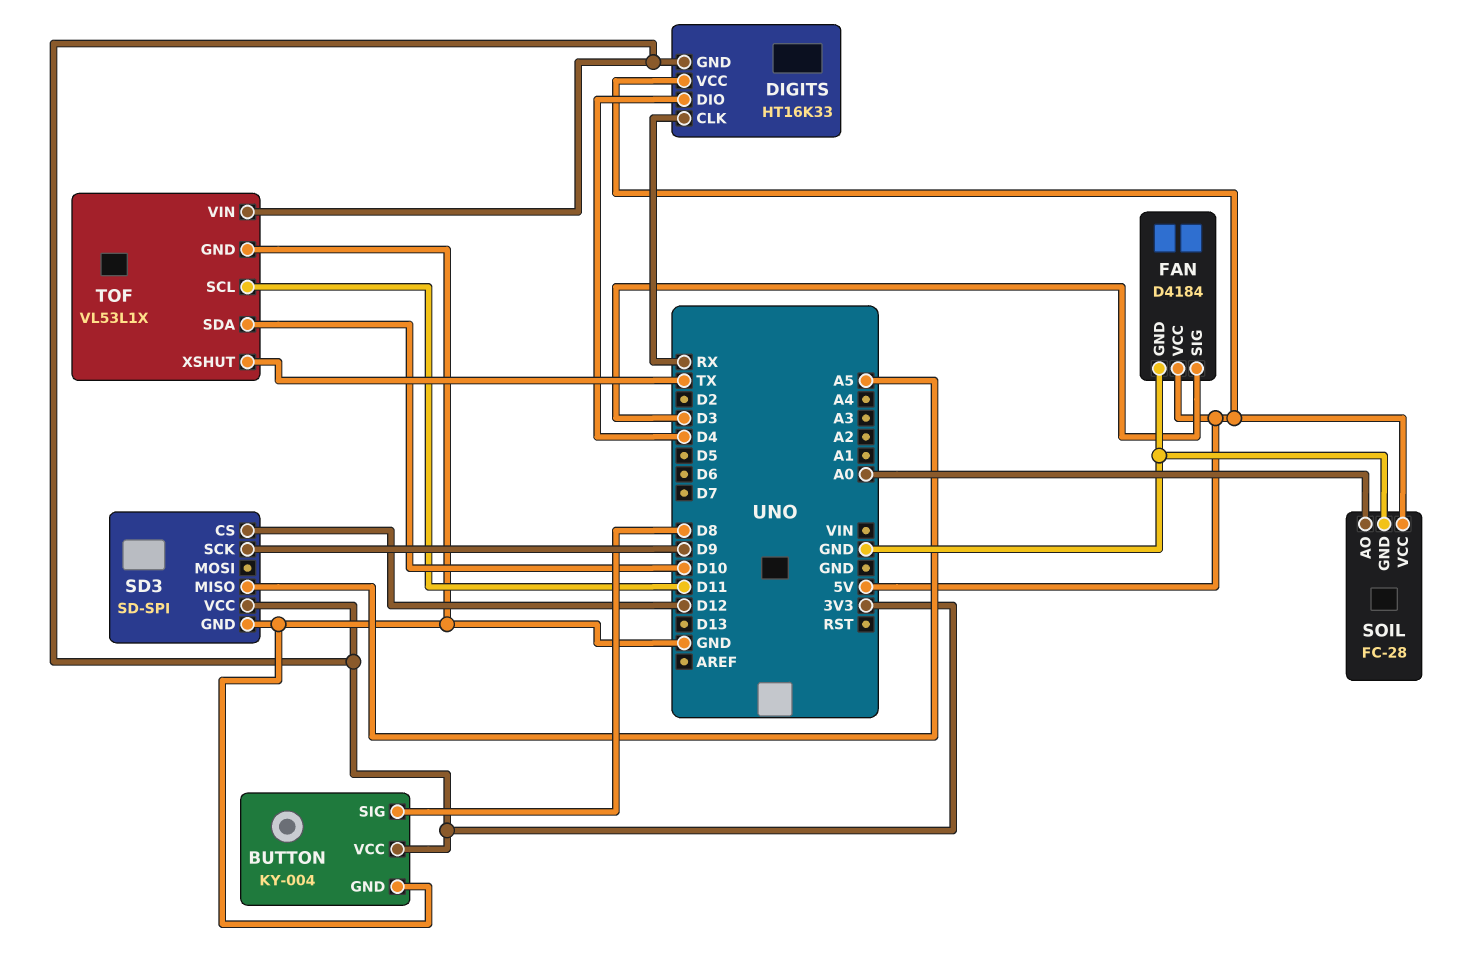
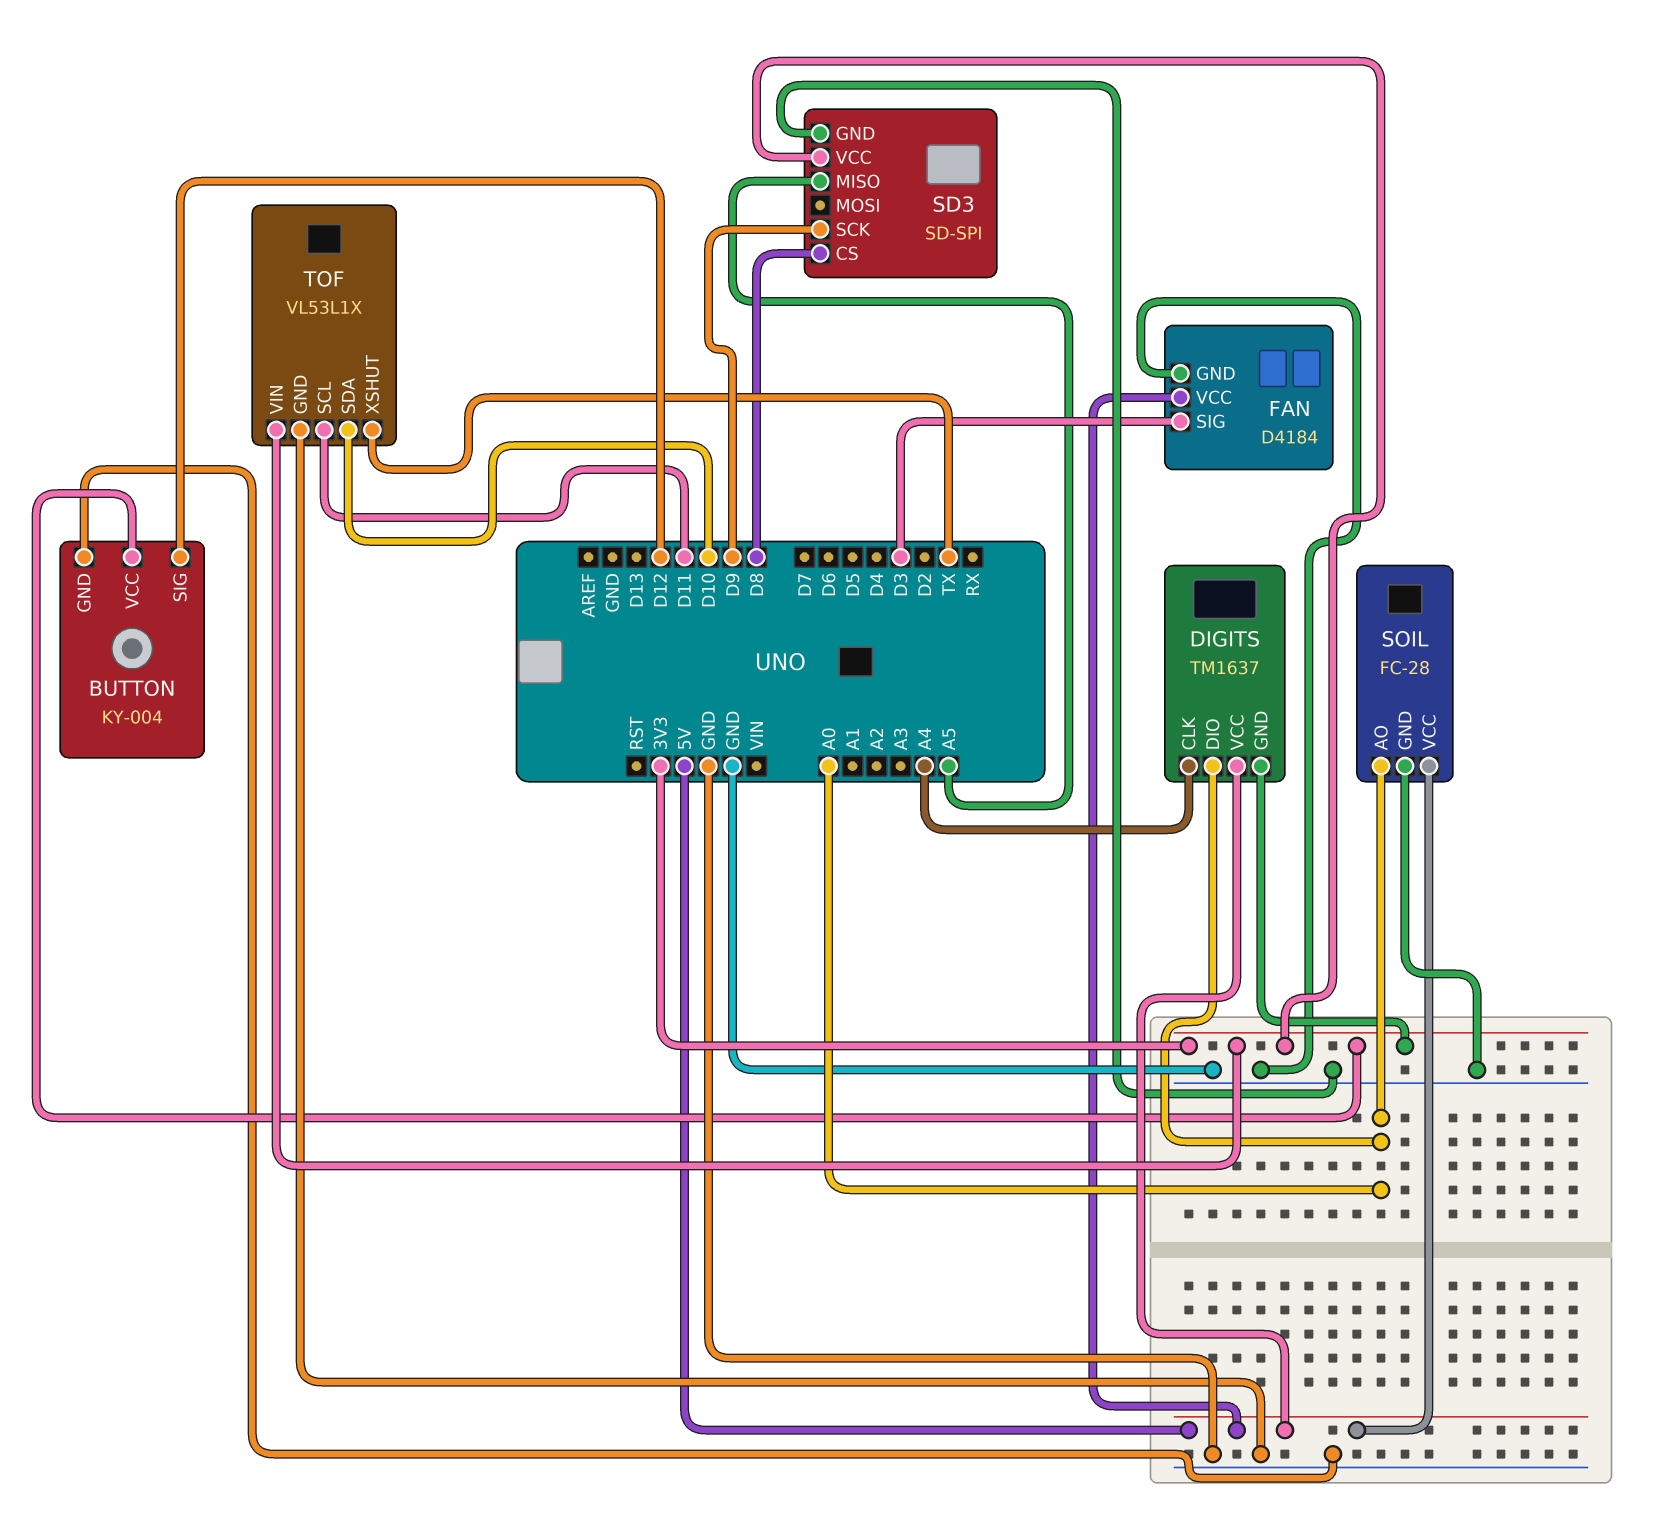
BUTTON pin SIG: D8 -> D12
DIGITS: HT16K33 -> TM1637
DIGITS pin CLK: RX -> A4
DIGITS pin DIO: D4 -> A0
SD3 pin CS: D12 -> D8

